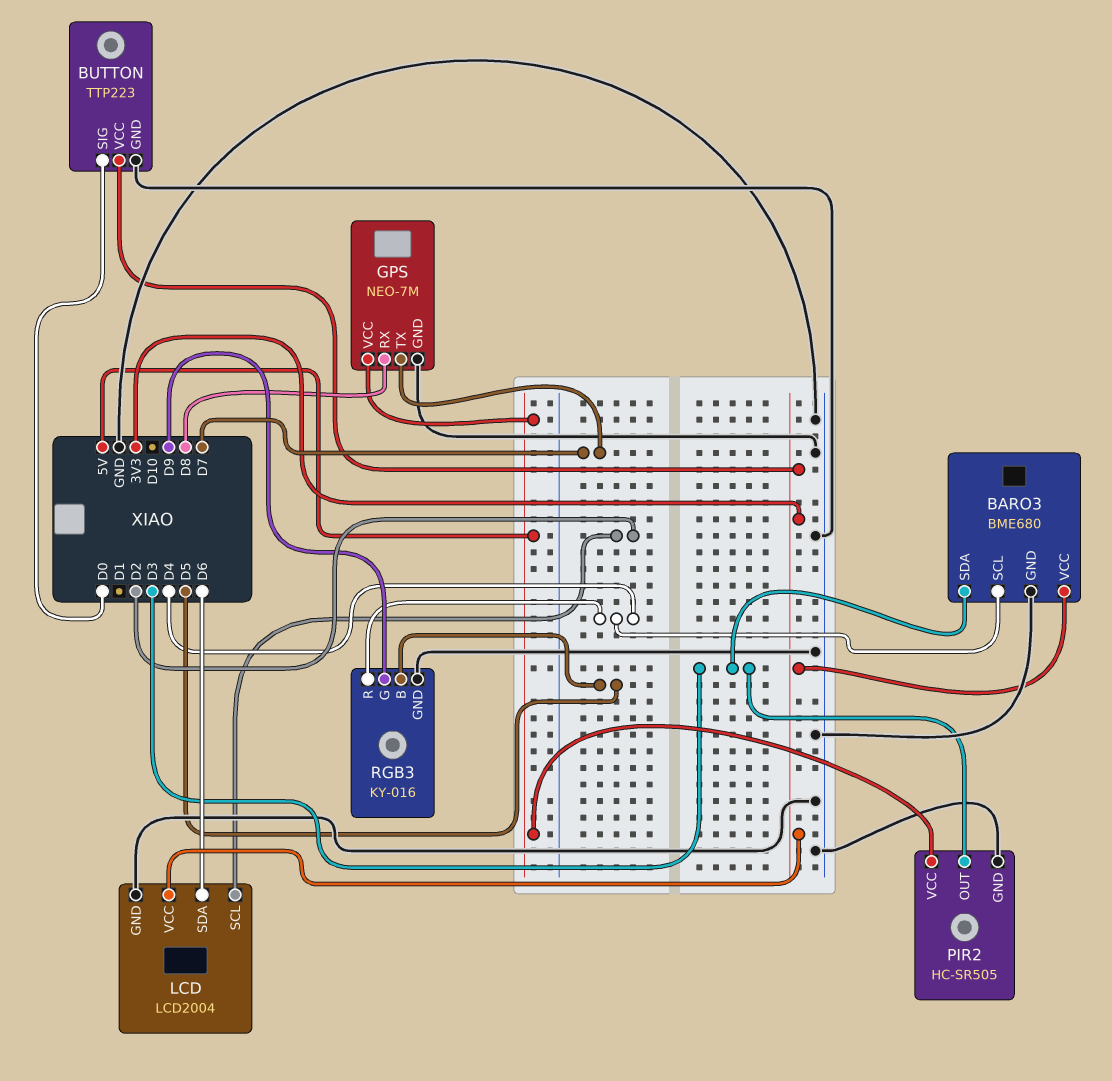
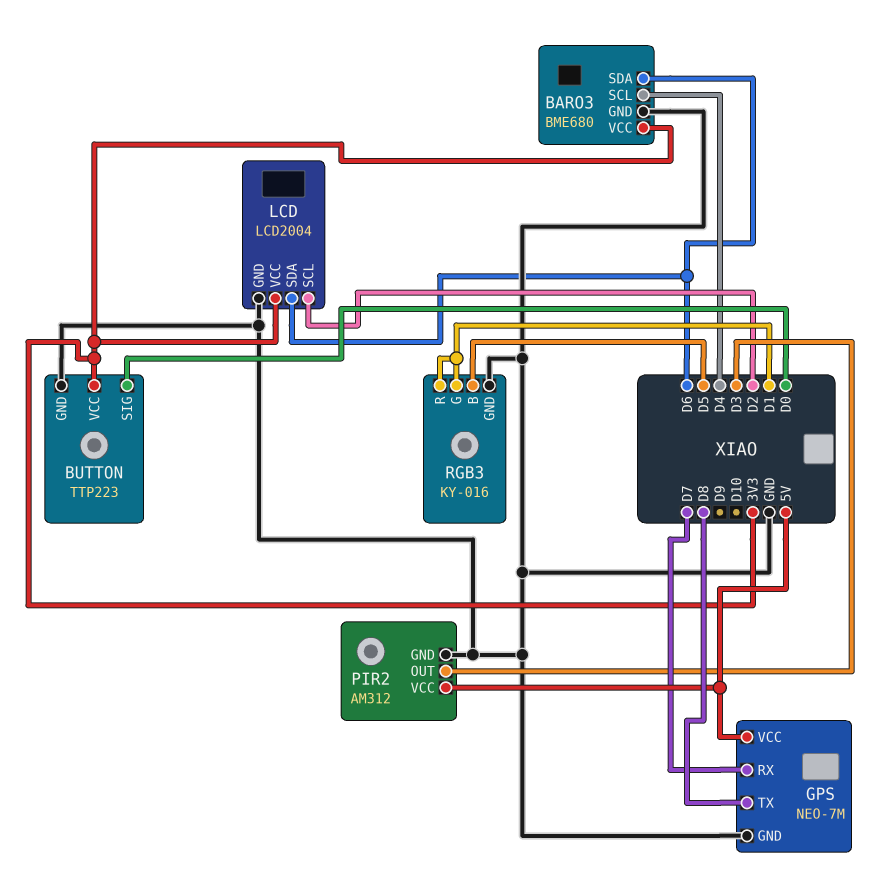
BARO3 pin SDA: D3 -> D6
GPS pin RX: D8 -> D7
GPS pin TX: D7 -> D8
PIR2: HC-SR505 -> AM312
RGB3 pin G: D9 -> D1
RGB3 pin R: D4 -> D1

